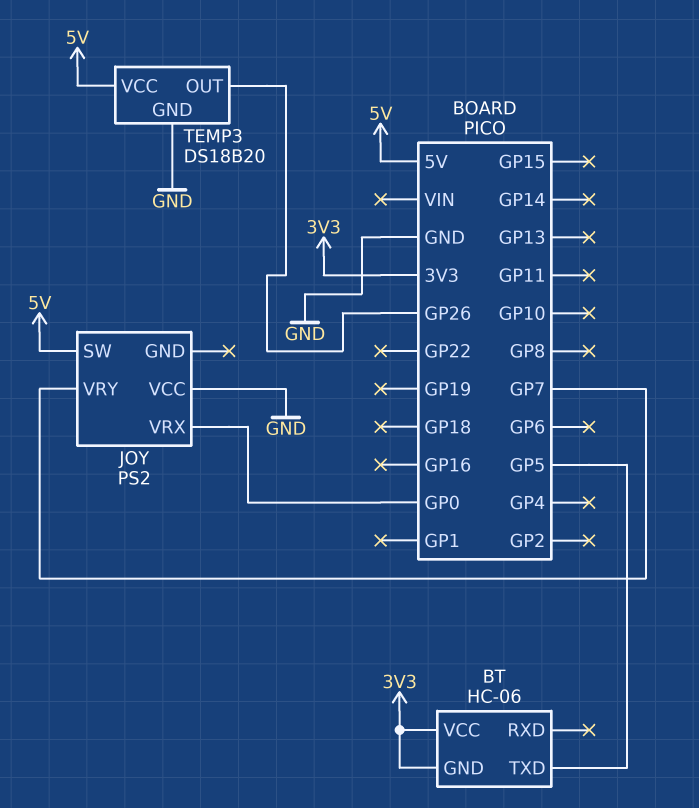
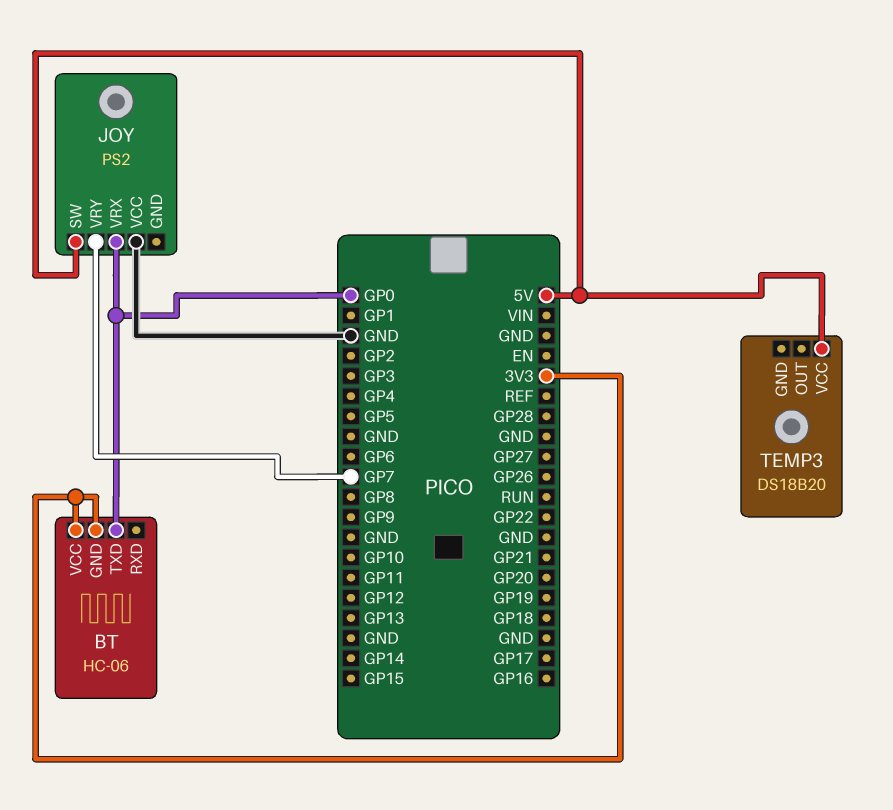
BT pin TXD: GP5 -> GP0
TEMP3 pin GND: GND -> none
TEMP3 pin OUT: GP26 -> none

